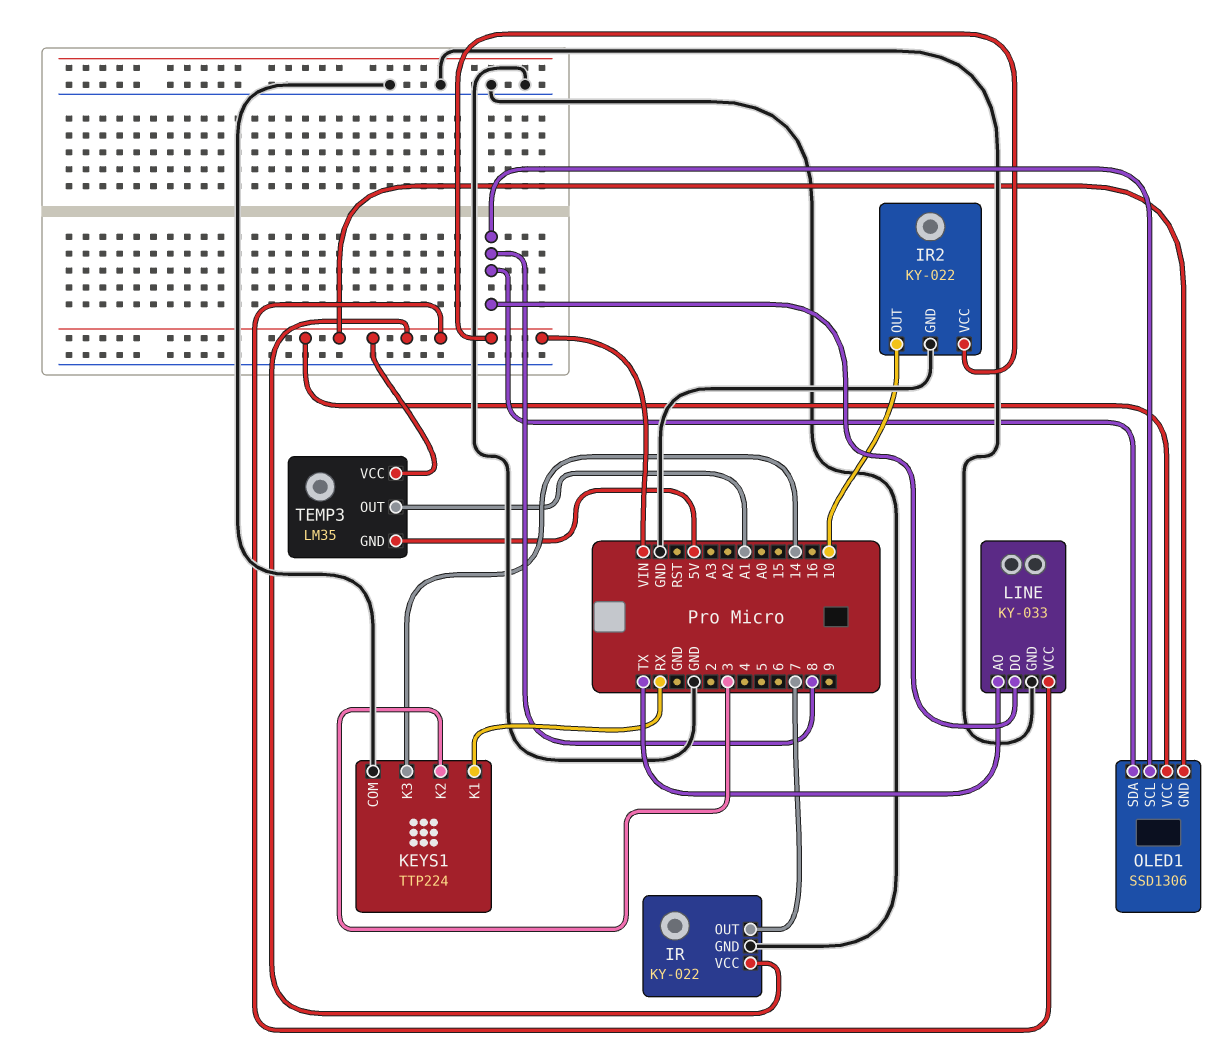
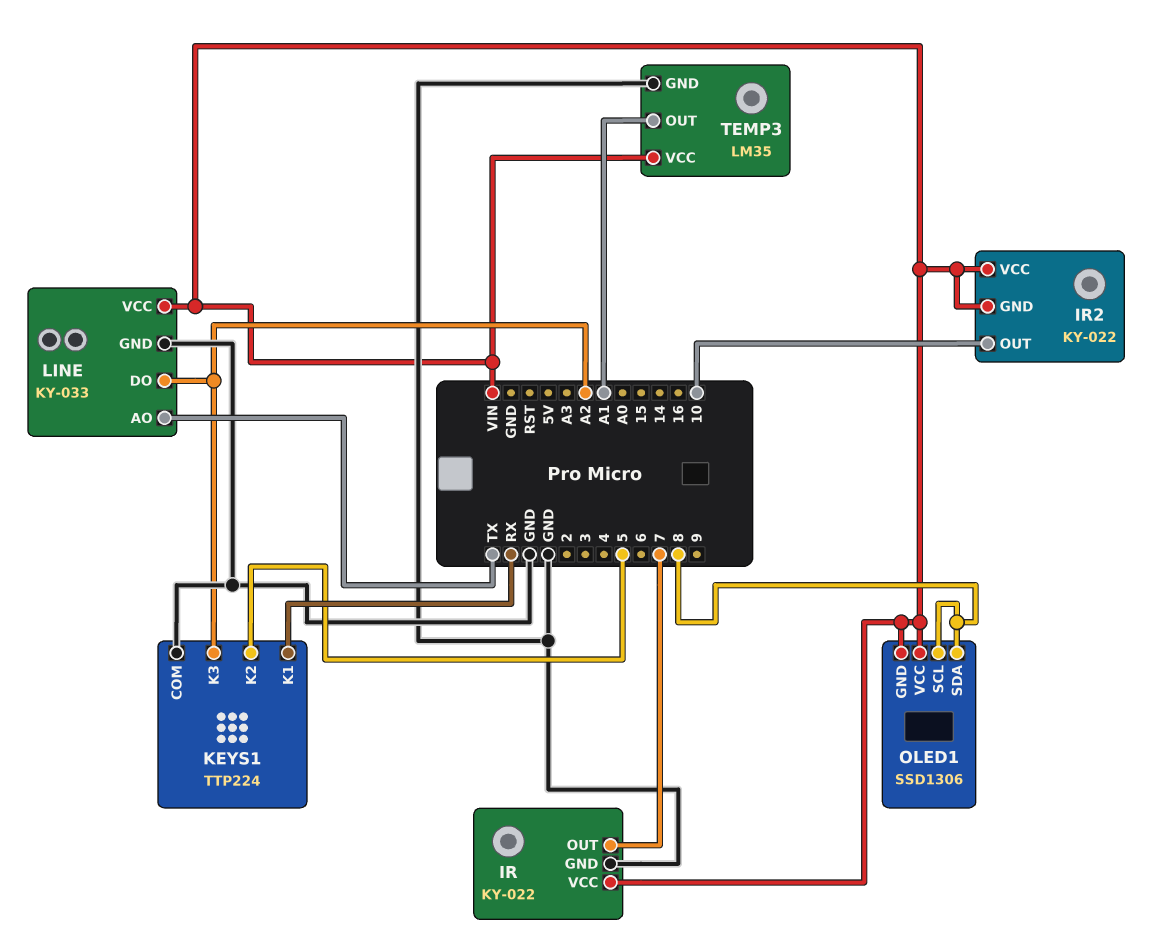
IR2 pin GND: GND -> VIN
KEYS1 pin K2: 3 -> 5
KEYS1 pin K3: 14 -> A2
LINE pin DO: 8 -> A2
TEMP3 pin GND: 5V -> GND

